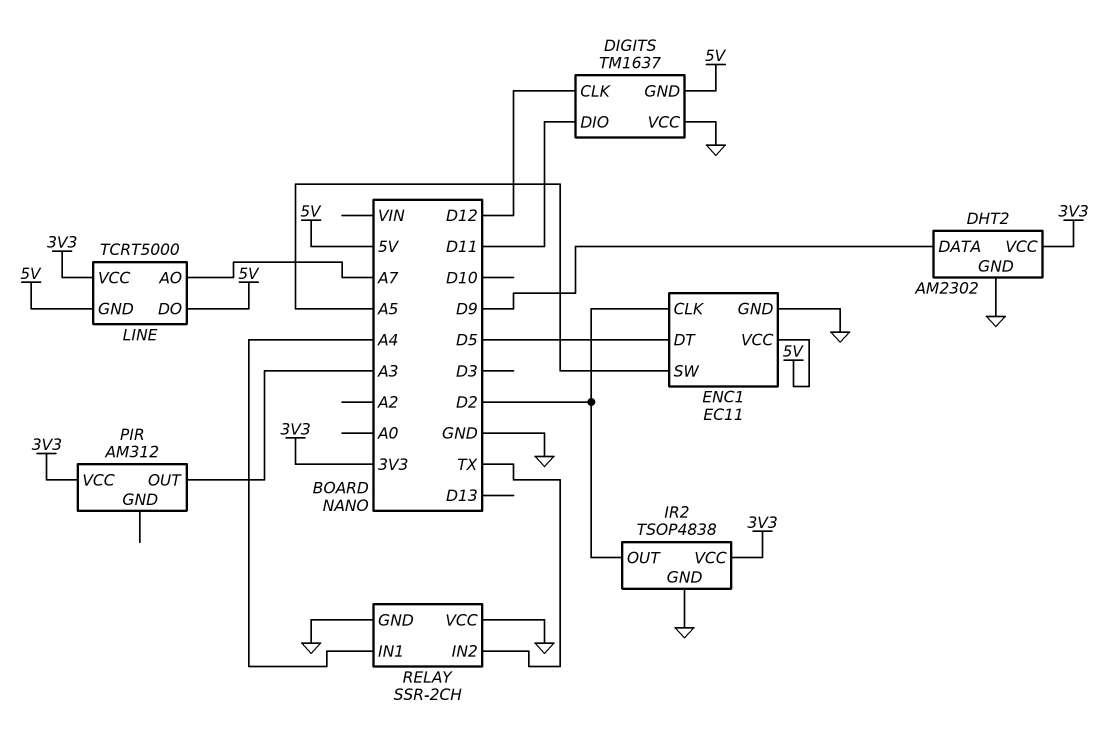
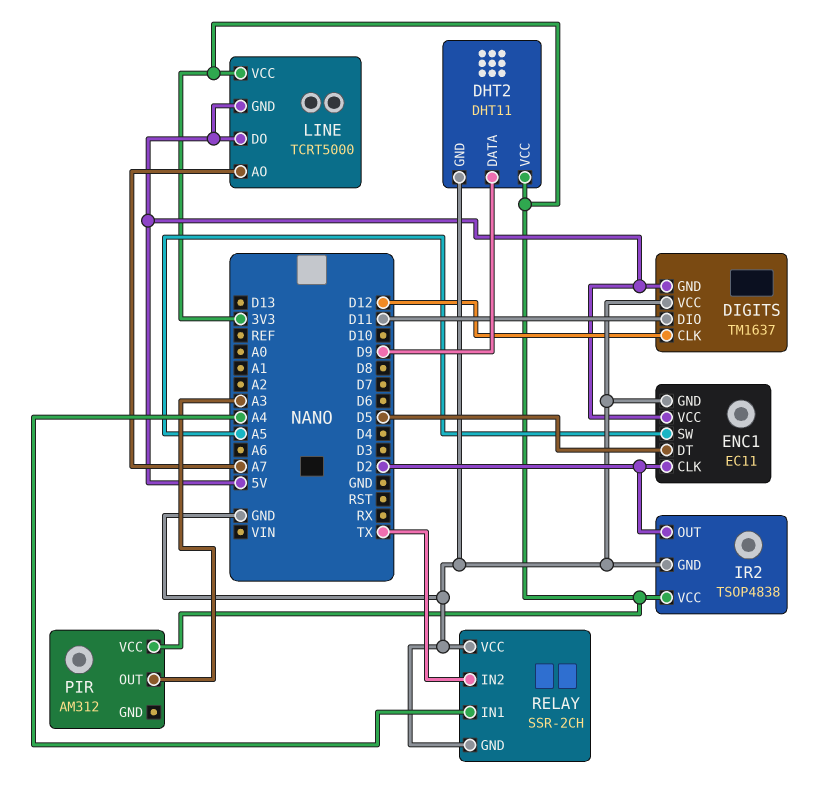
DHT2: AM2302 -> DHT11

